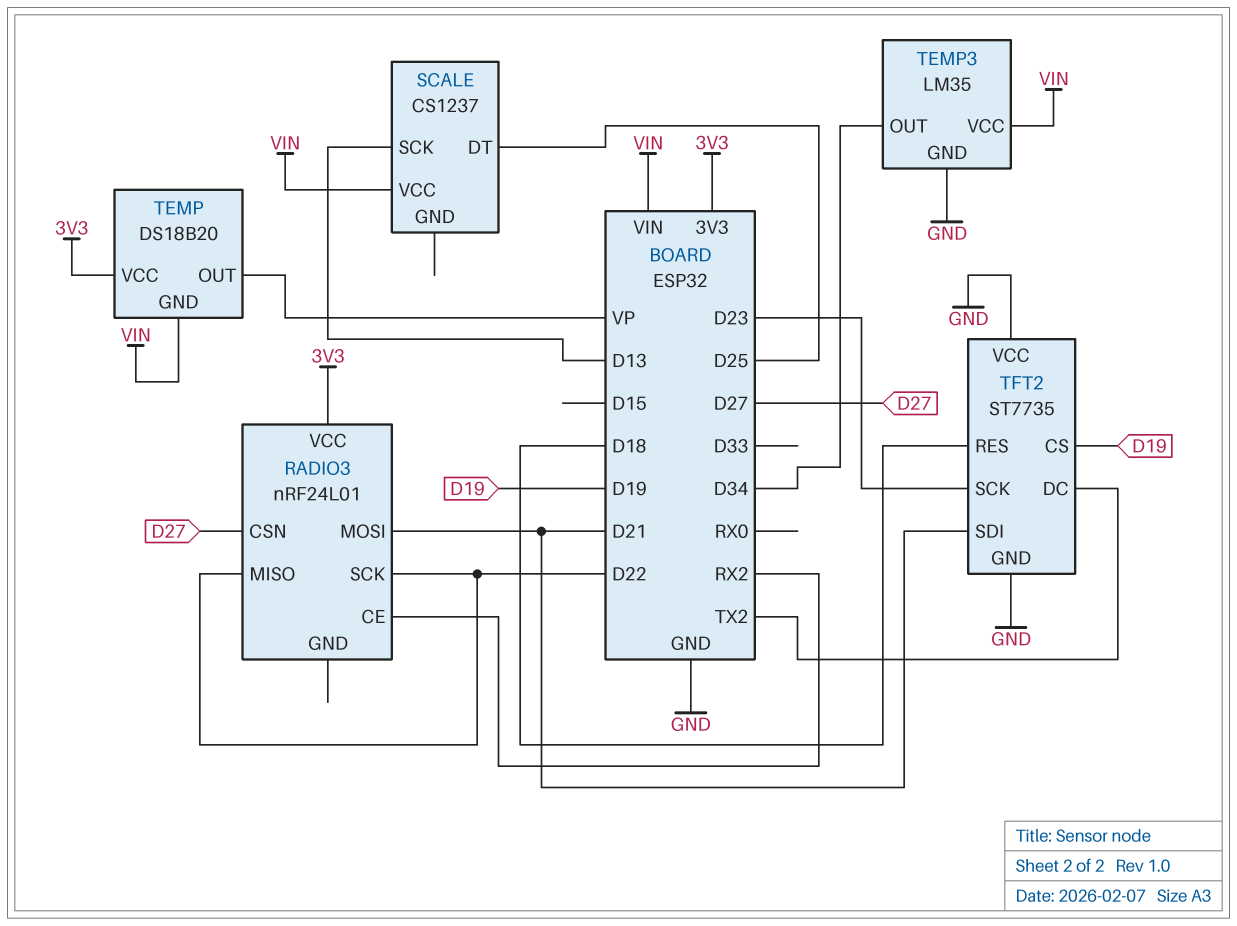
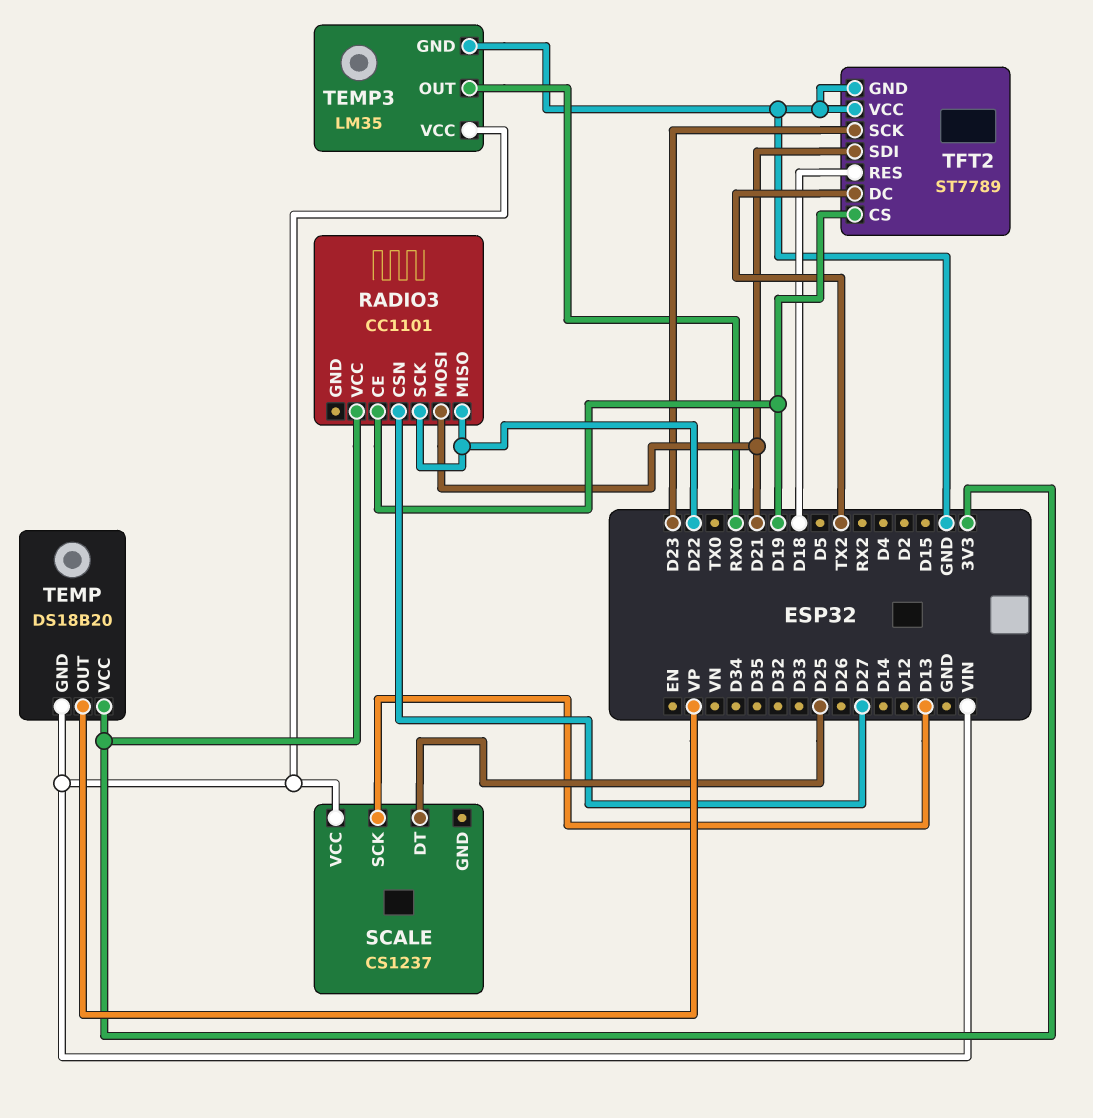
RADIO3: nRF24L01 -> CC1101
RADIO3 pin CE: RX2 -> D19
TEMP3 pin OUT: D34 -> RX0
TFT2: ST7735 -> ST7789

